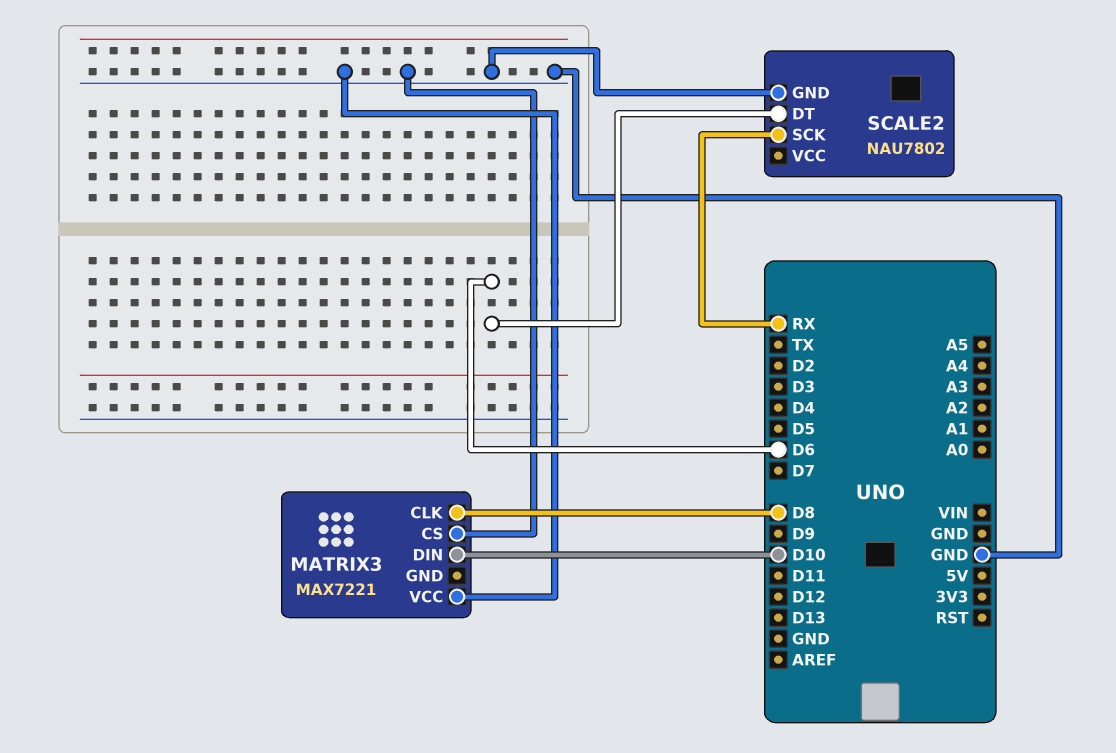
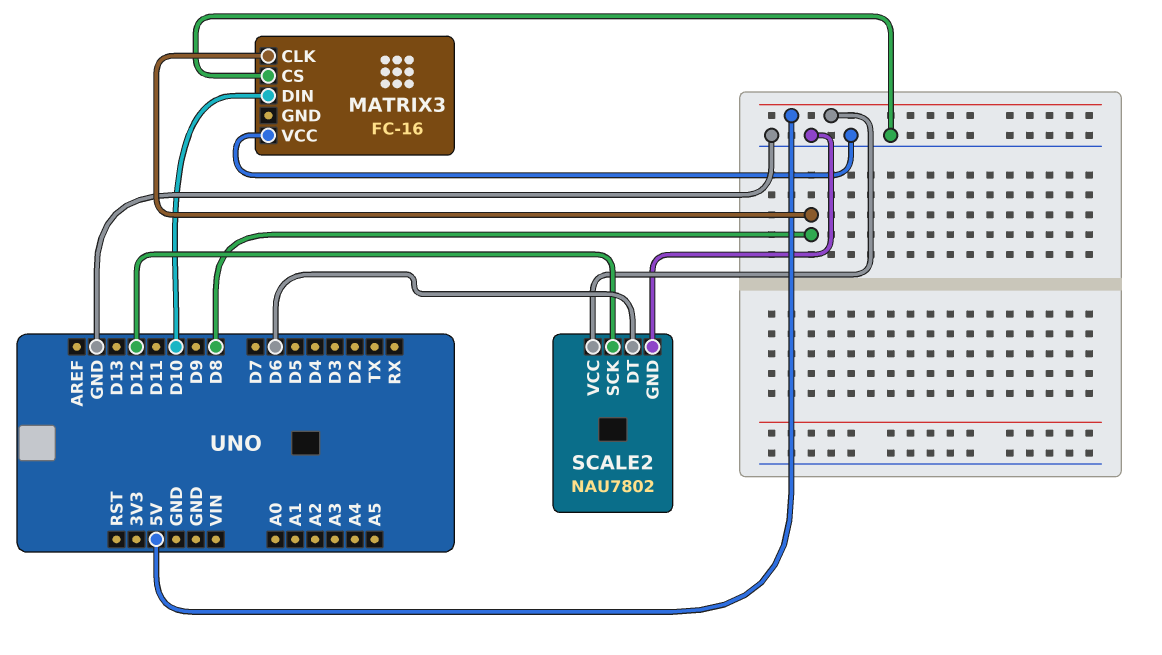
MATRIX3: MAX7221 -> FC-16
SCALE2 pin SCK: RX -> D12
SCALE2 pin VCC: none -> 5V

